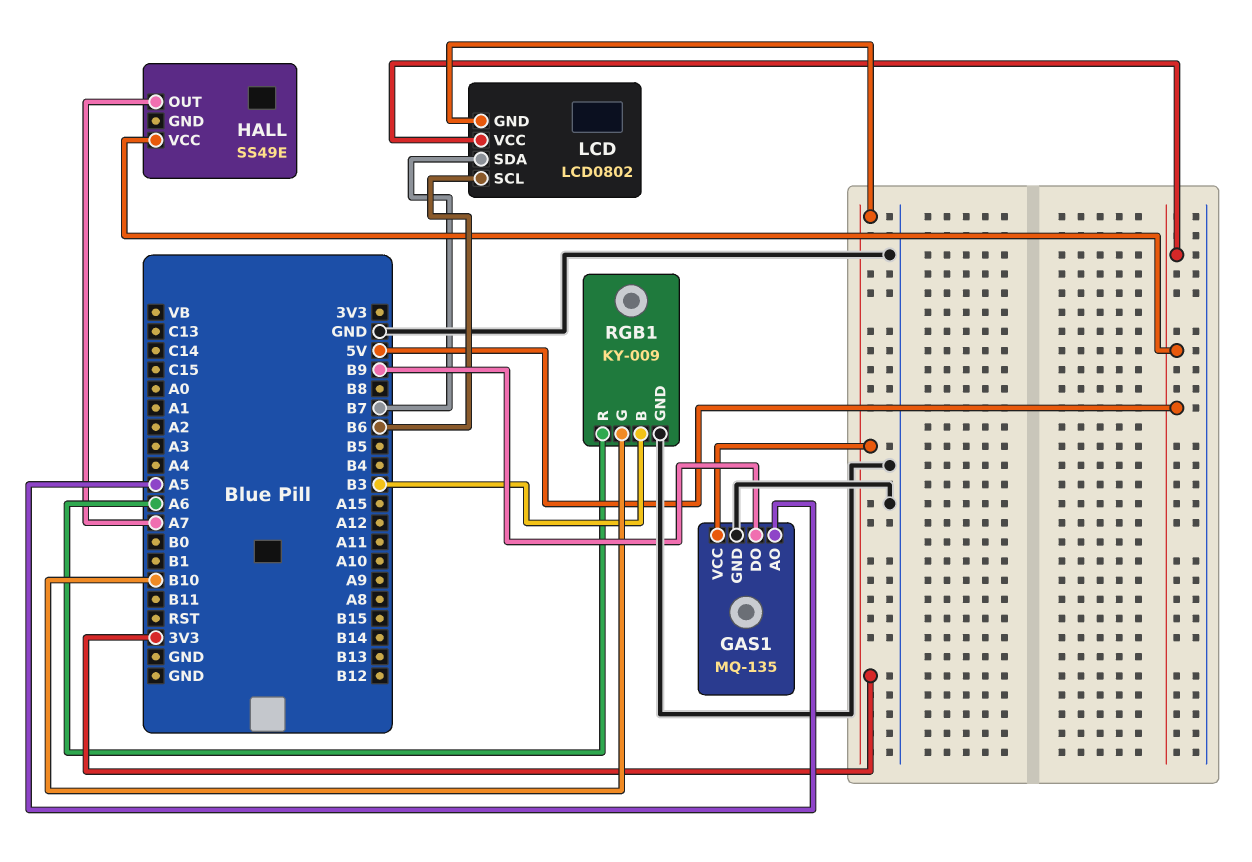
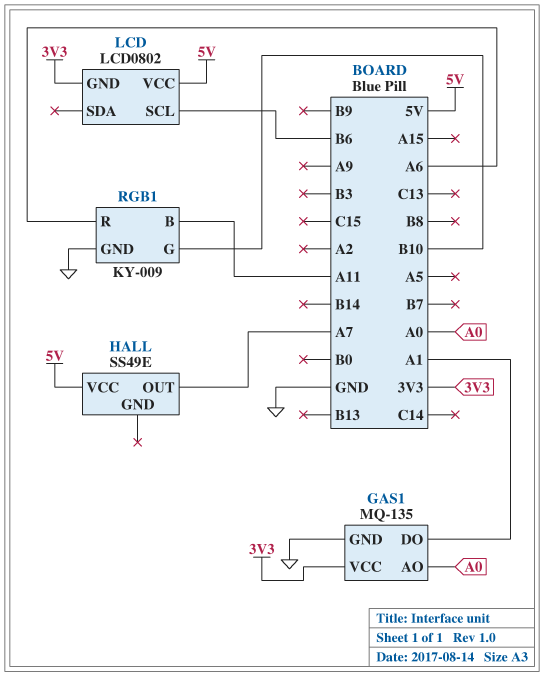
GAS1 pin AO: A5 -> A0
GAS1 pin DO: B9 -> A1
LCD pin SDA: B7 -> none
RGB1 pin B: B3 -> A11

